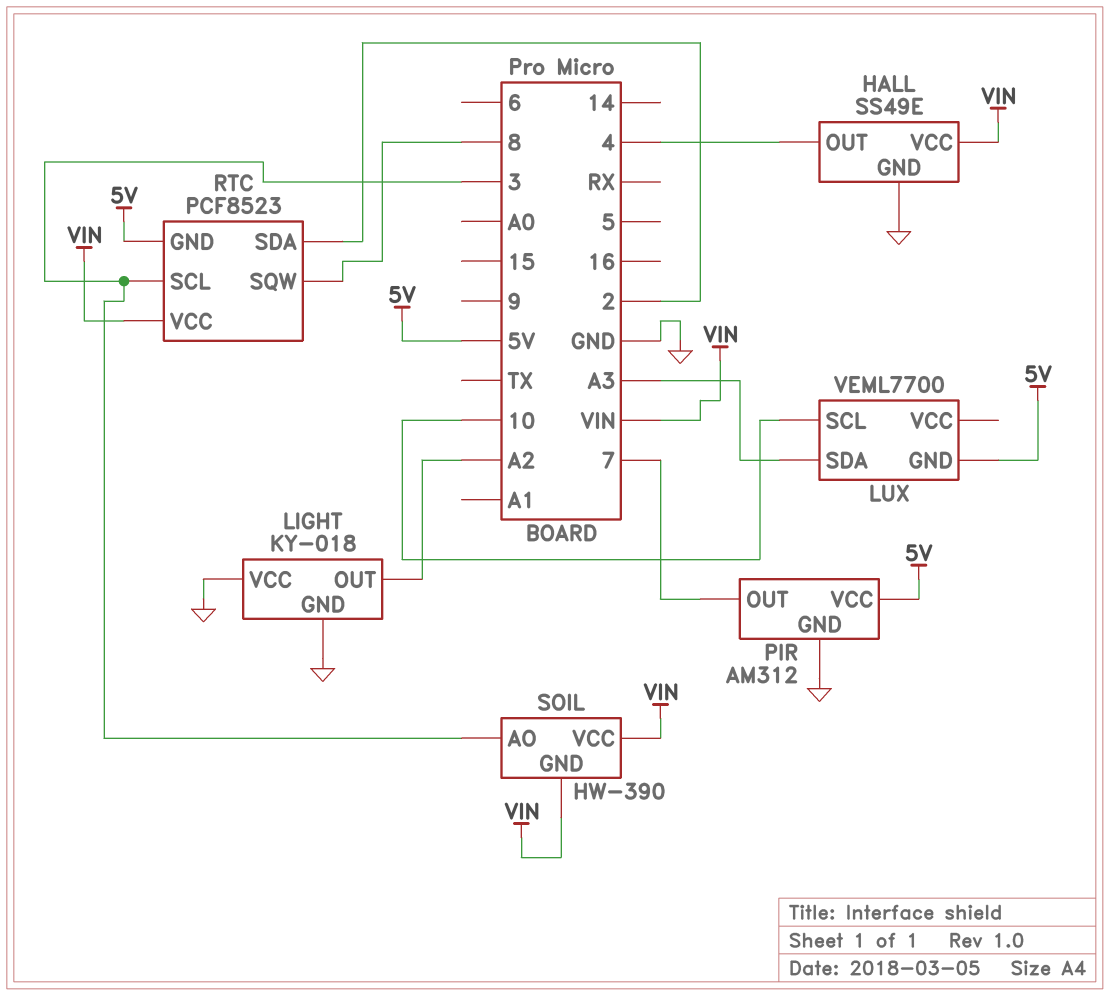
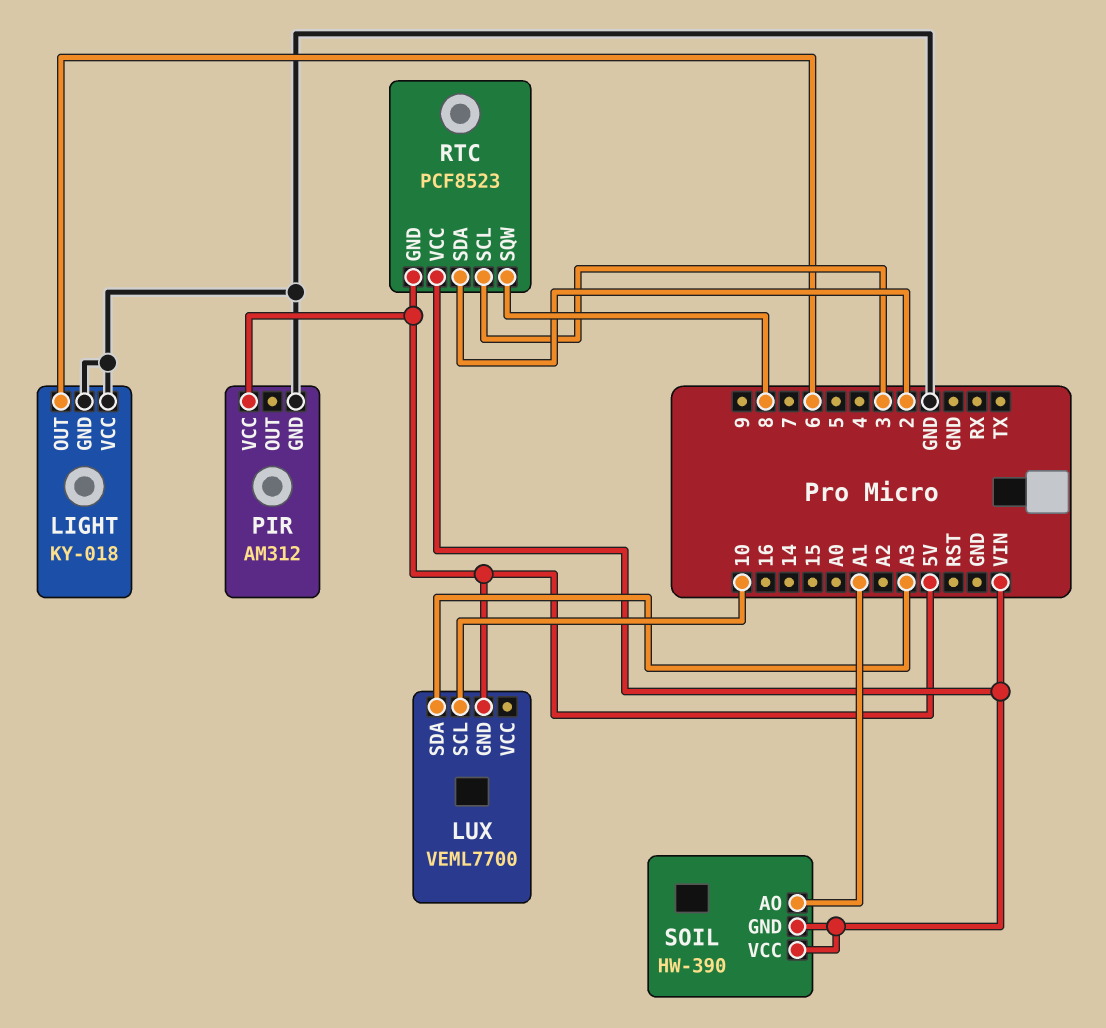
HALL: SS49E -> none
HALL pin GND: GND -> none
HALL pin OUT: 4 -> none
HALL pin VCC: VIN -> none
LIGHT pin OUT: A2 -> 6
PIR pin OUT: 7 -> none
SOIL pin AO: 3 -> A1

